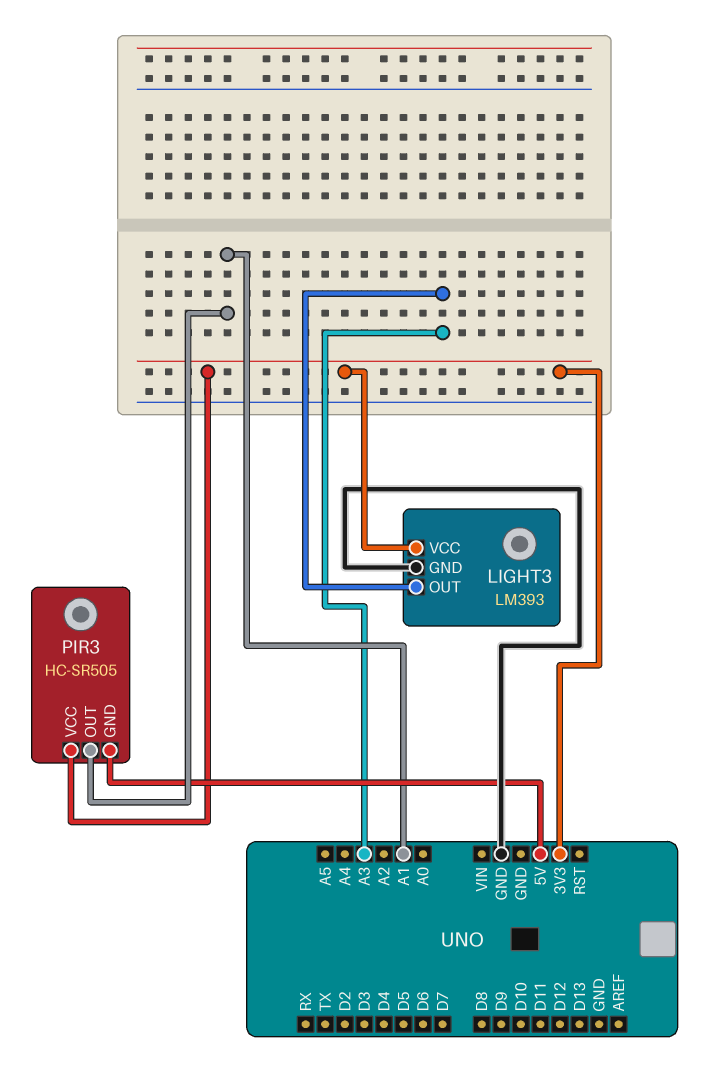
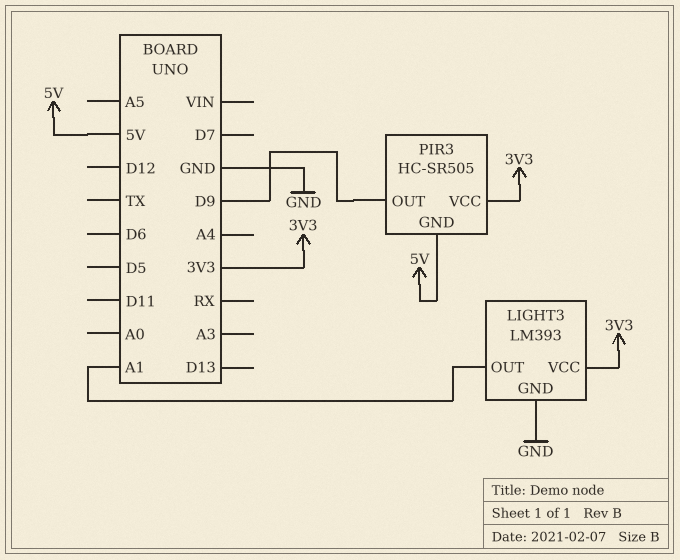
LIGHT3 pin OUT: A3 -> A1
PIR3 pin OUT: A1 -> D9

